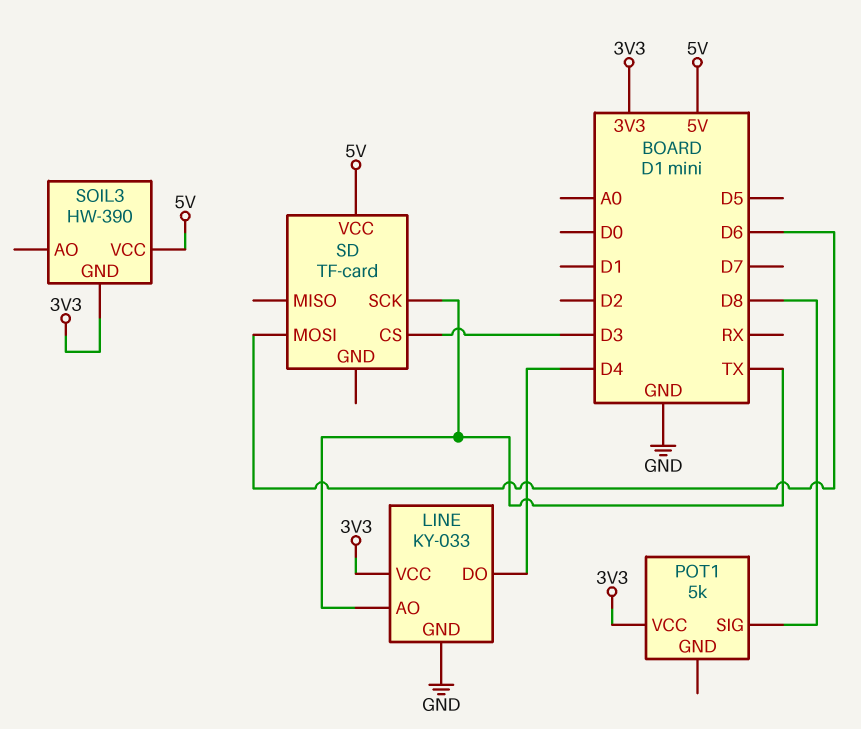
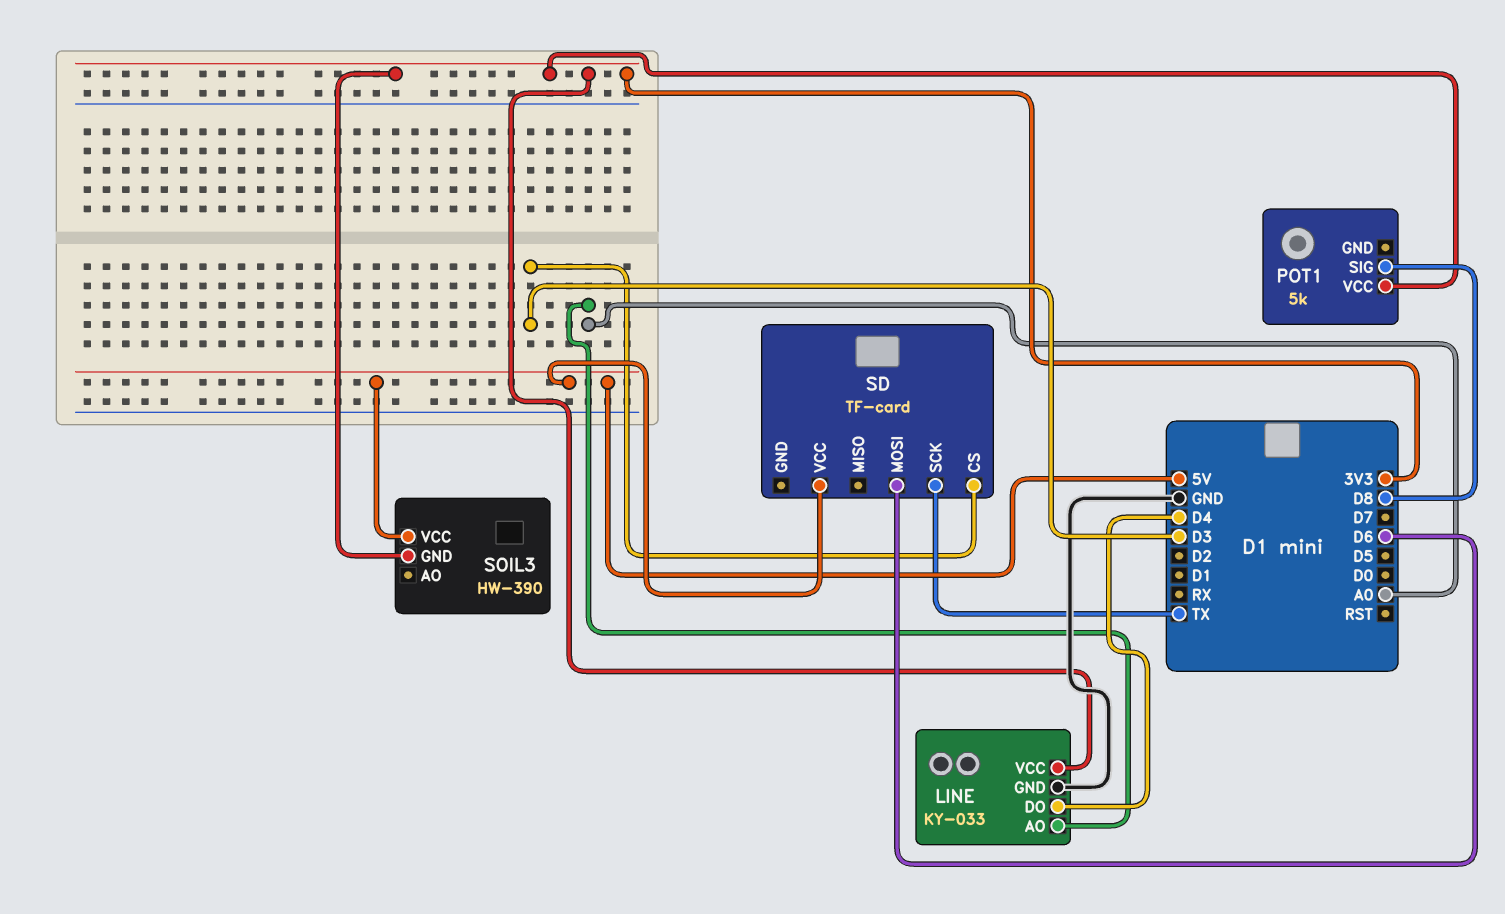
LINE pin AO: TX -> A0

